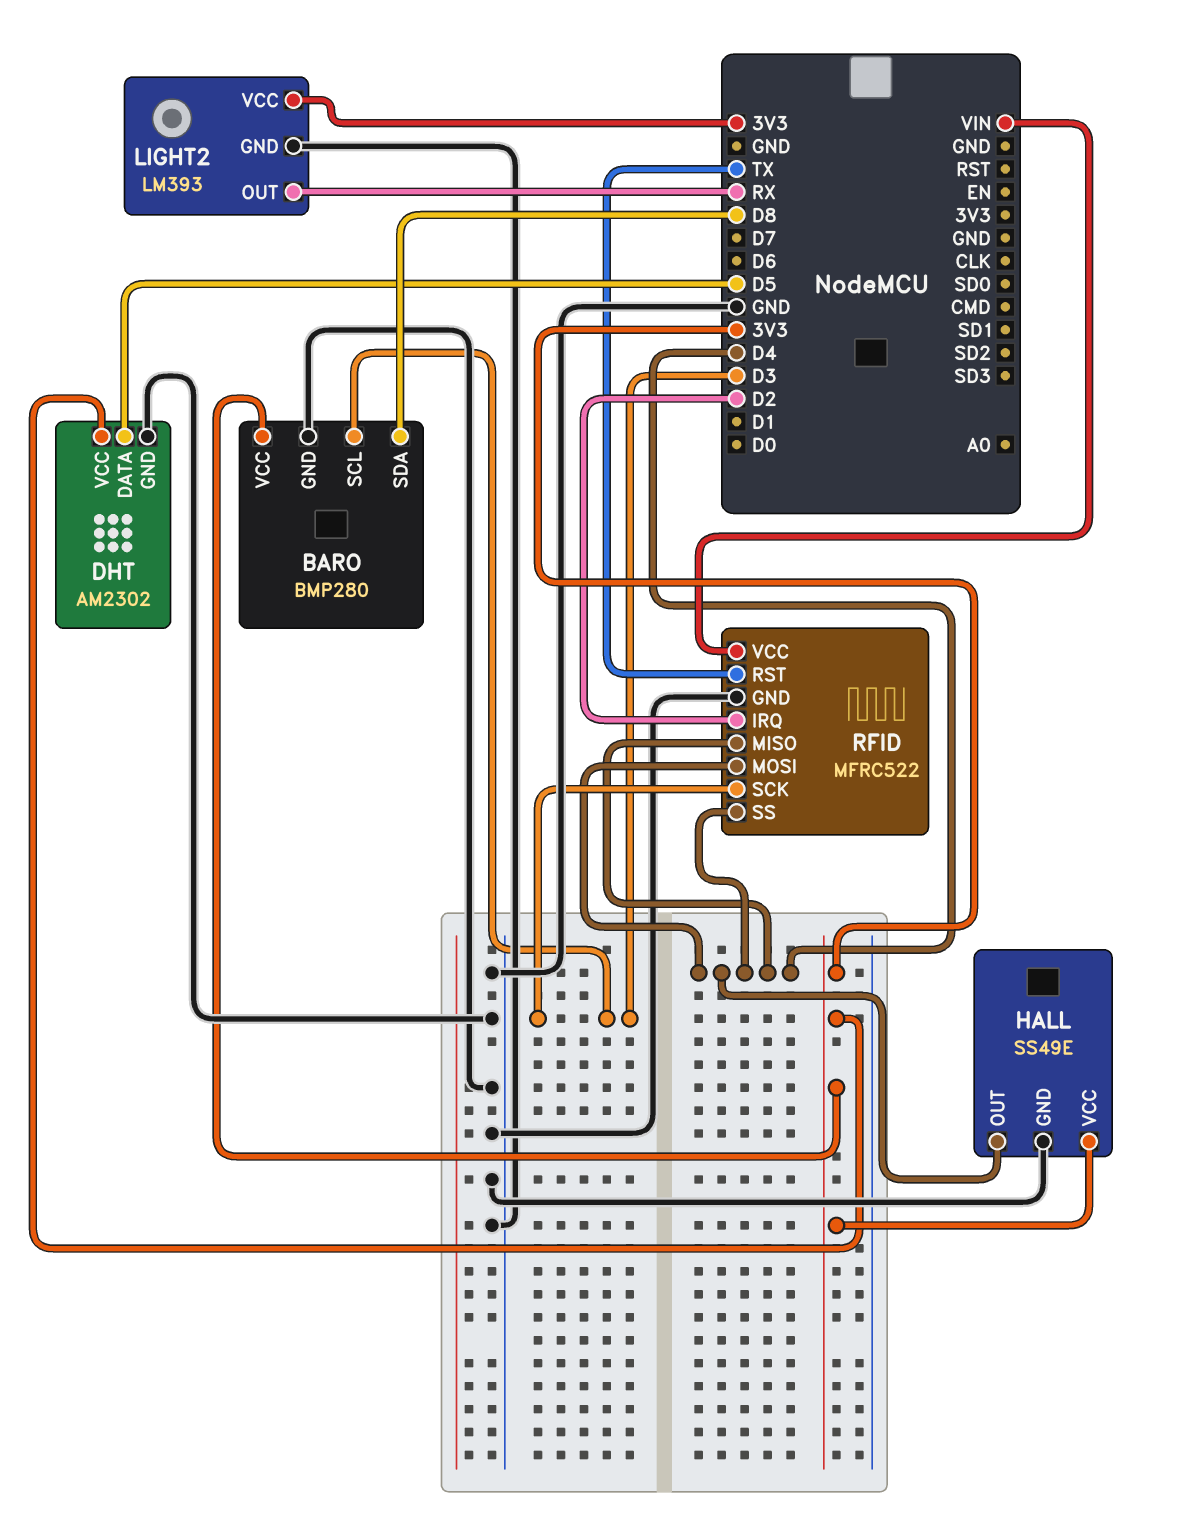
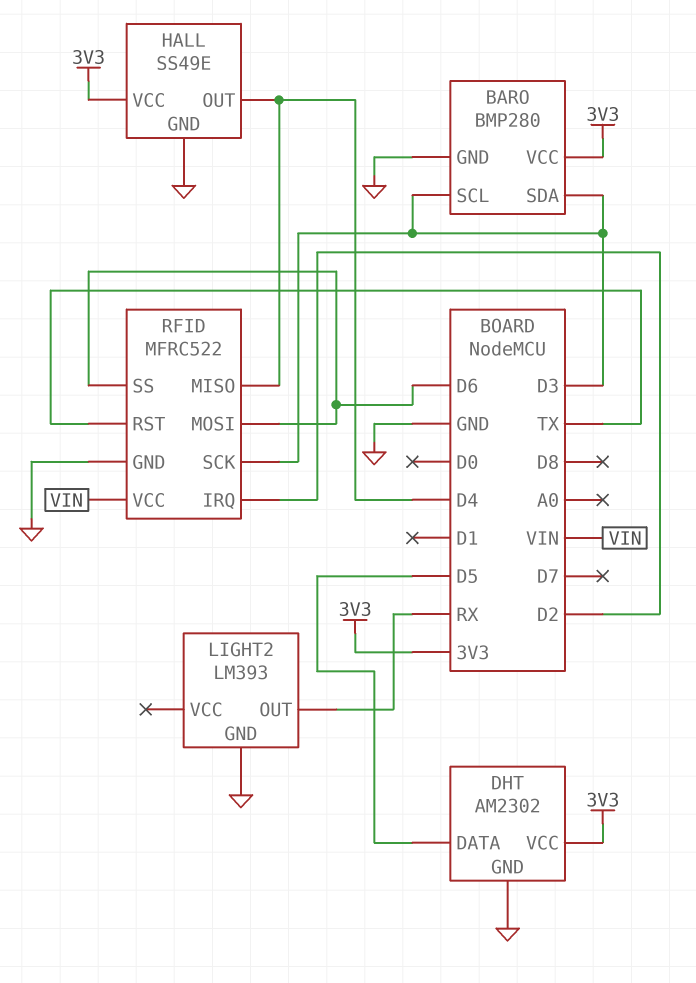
BARO pin SDA: D8 -> D3
LIGHT2 pin VCC: 3V3 -> none
RFID pin MOSI: D4 -> D6
RFID pin SS: D4 -> D6

